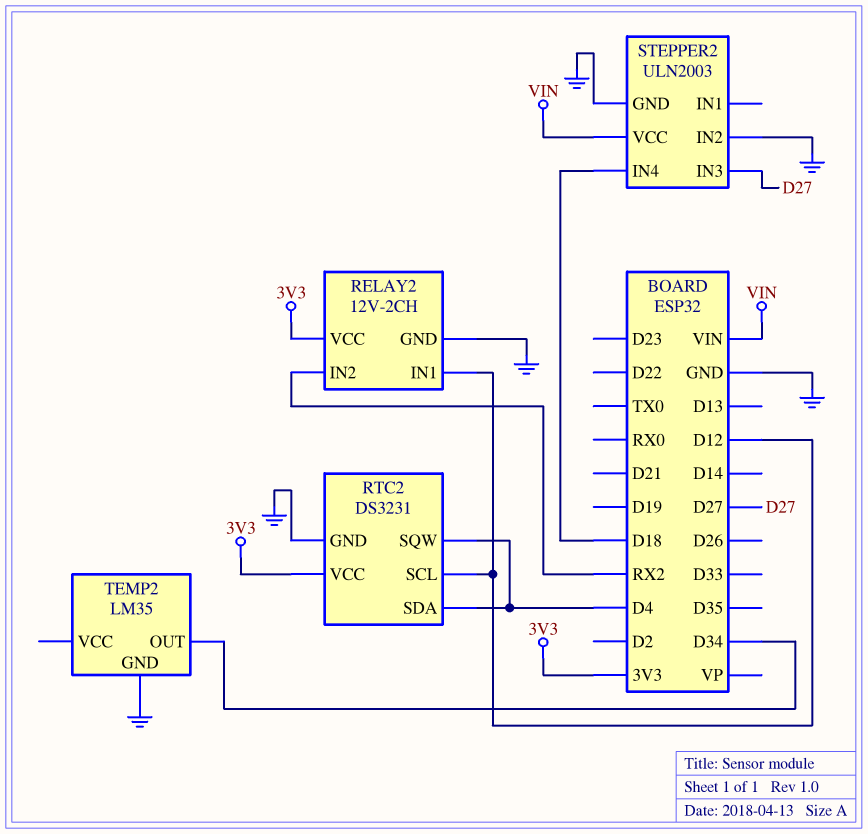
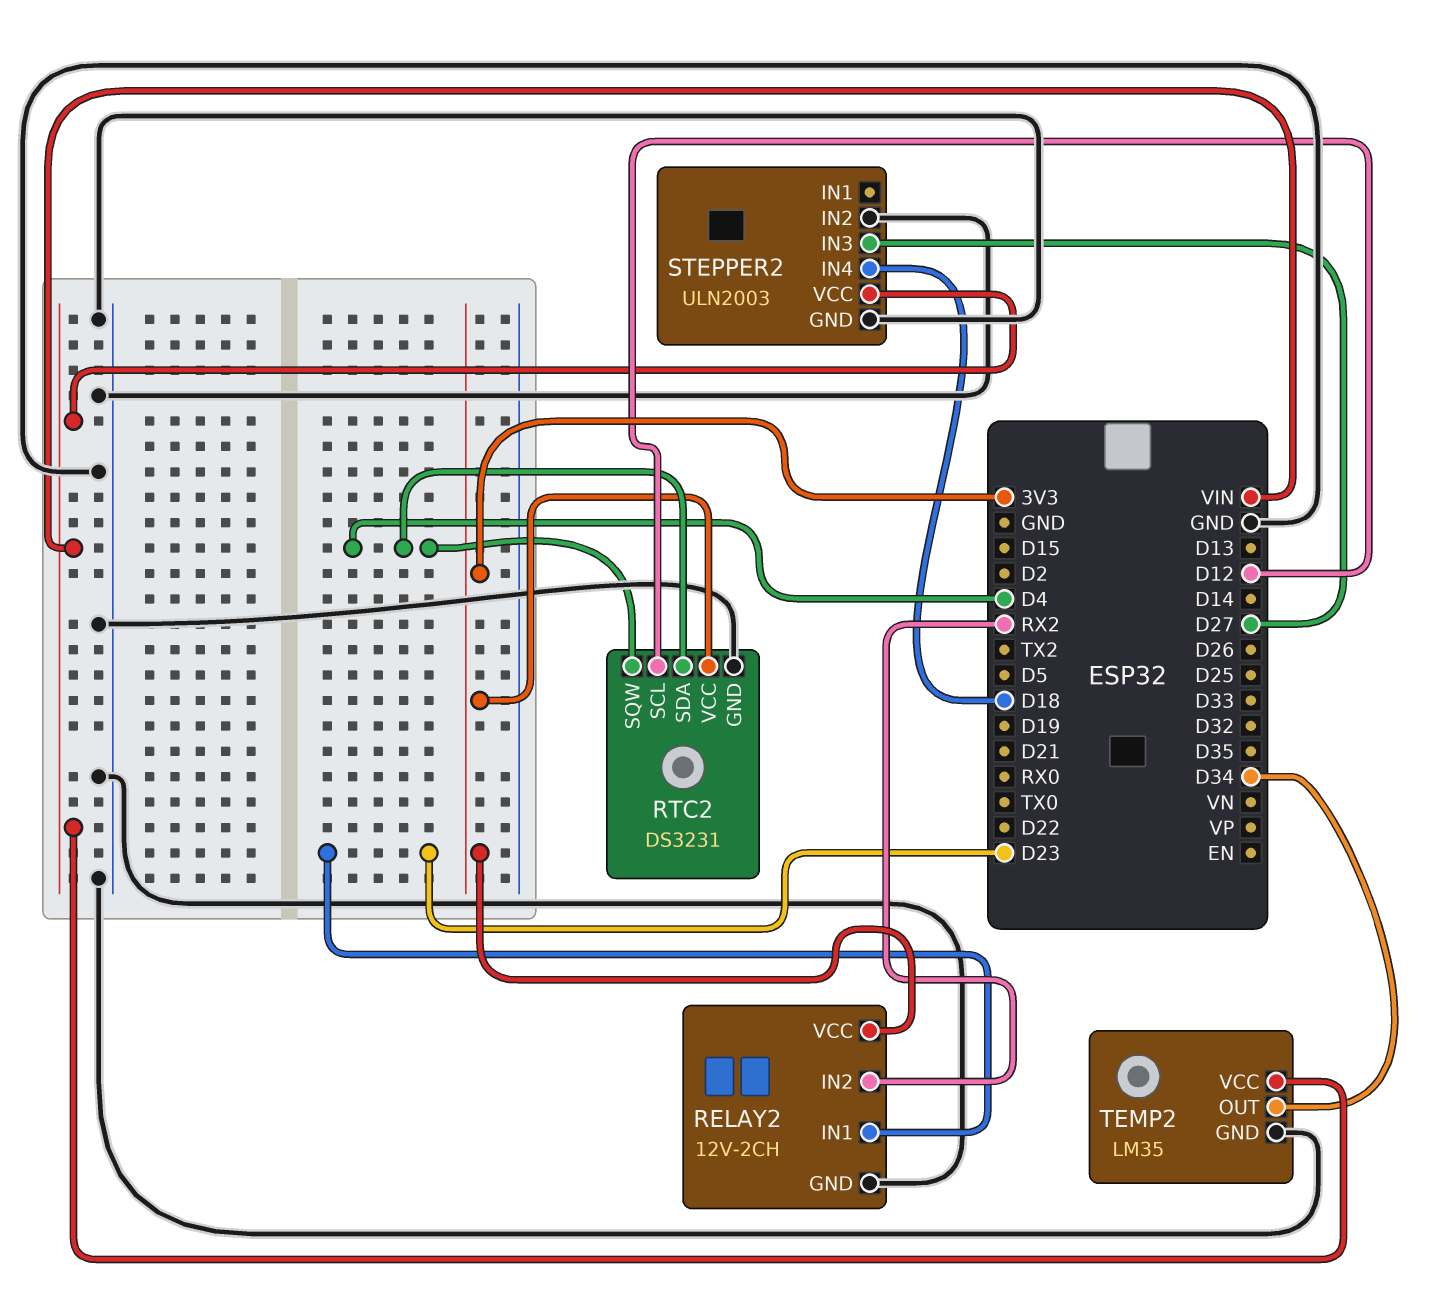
RELAY2 pin IN1: D12 -> D23
TEMP2 pin VCC: none -> VIN

